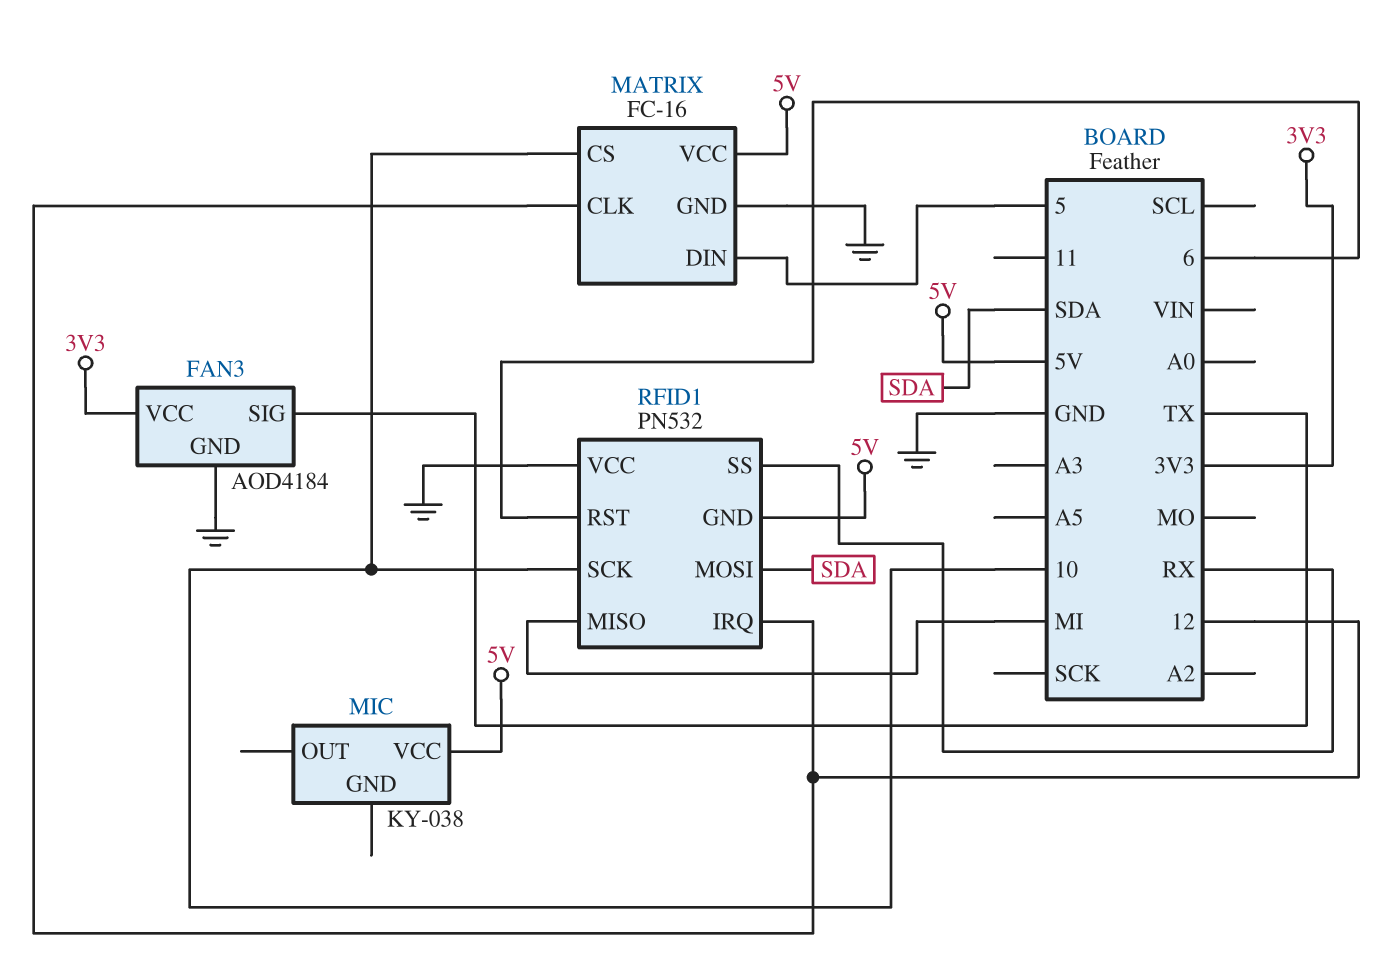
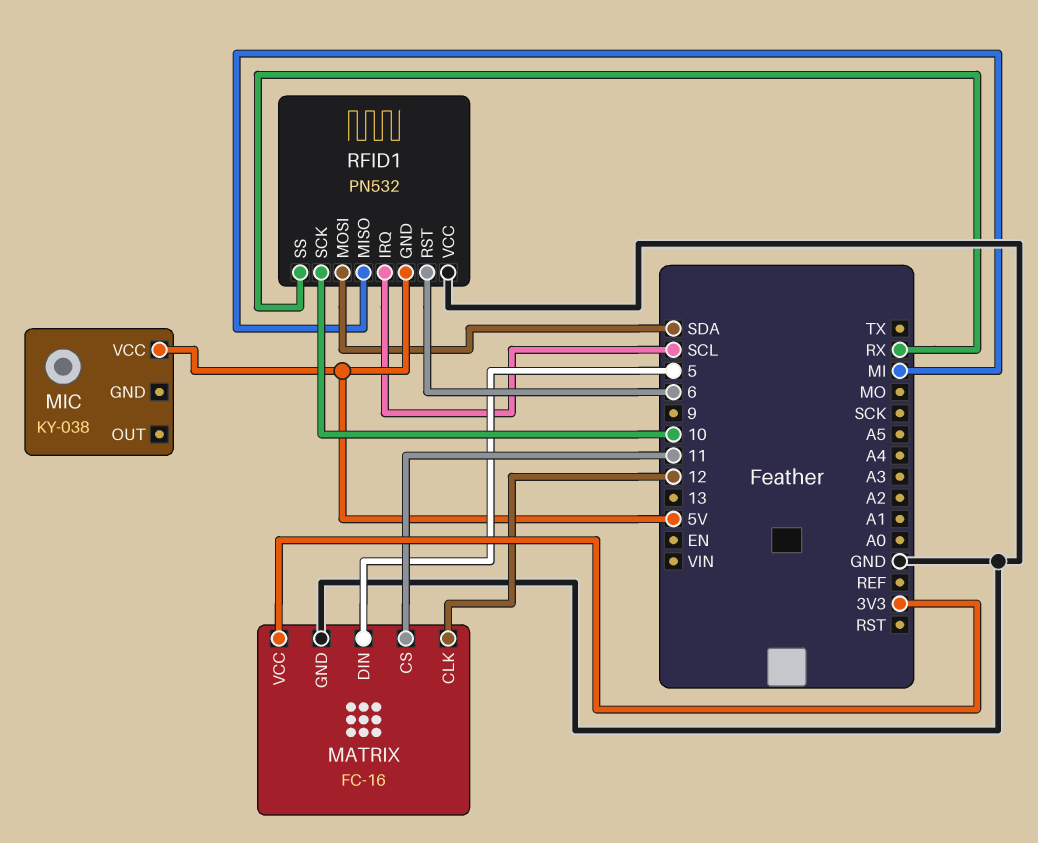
FAN3: AOD4184 -> none
FAN3 pin GND: GND -> none
FAN3 pin SIG: TX -> none
FAN3 pin VCC: 3V3 -> none
MATRIX pin CS: 10 -> 11
MATRIX pin VCC: 5V -> 3V3
RFID1 pin IRQ: 12 -> SCL

